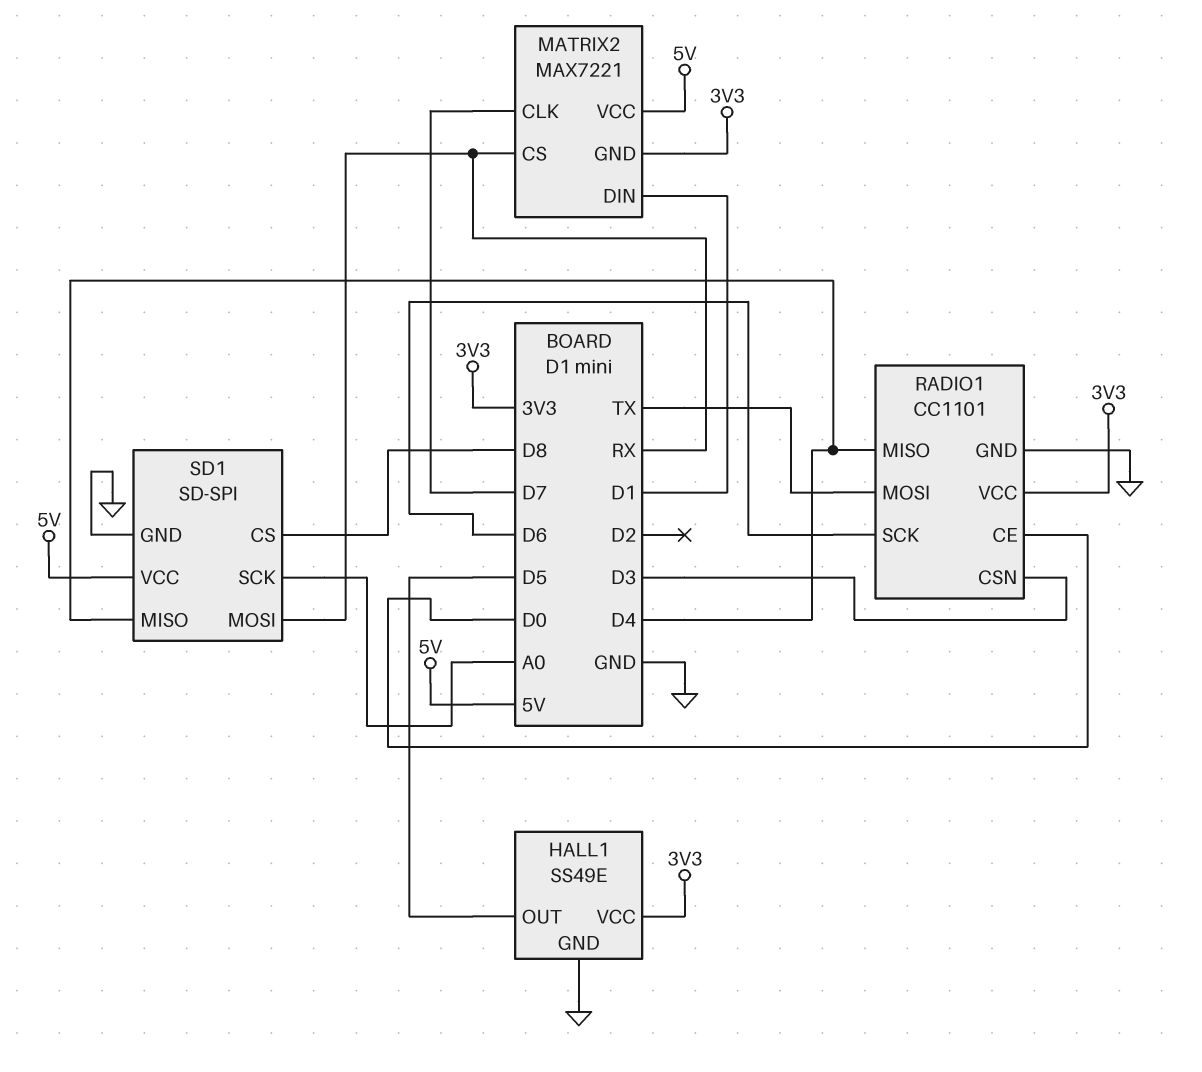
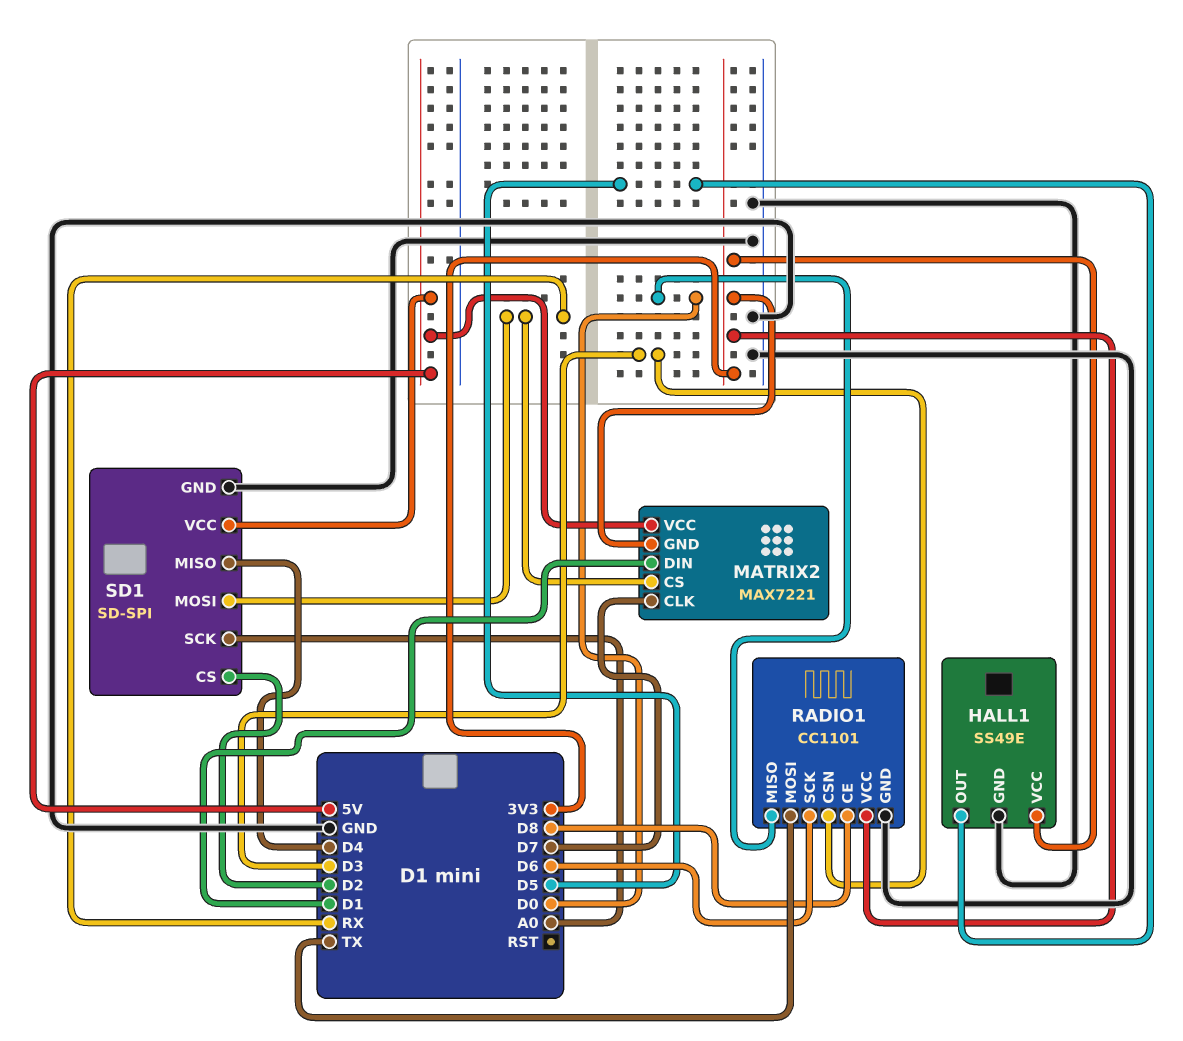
RADIO1 pin CE: D0 -> D8
RADIO1 pin MISO: D4 -> D0
SD1 pin CS: D8 -> D2

